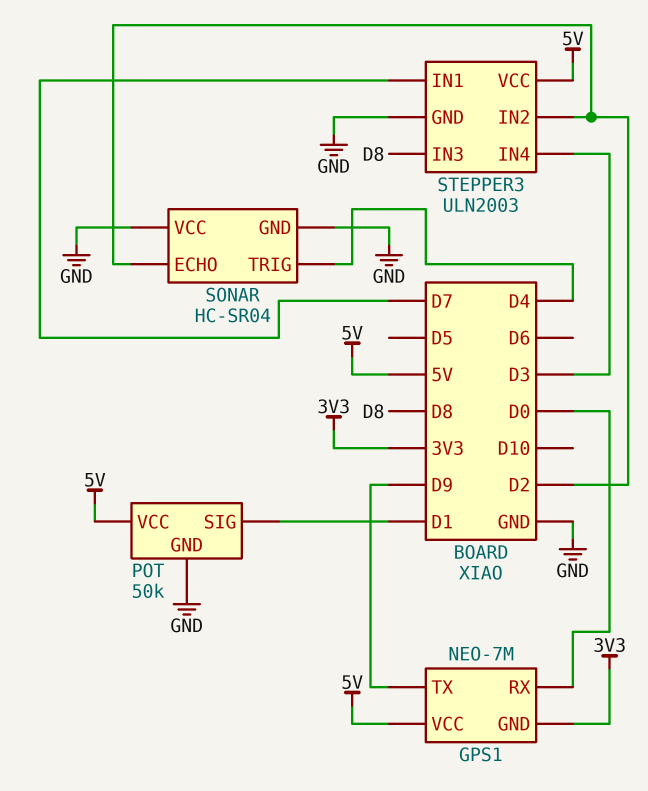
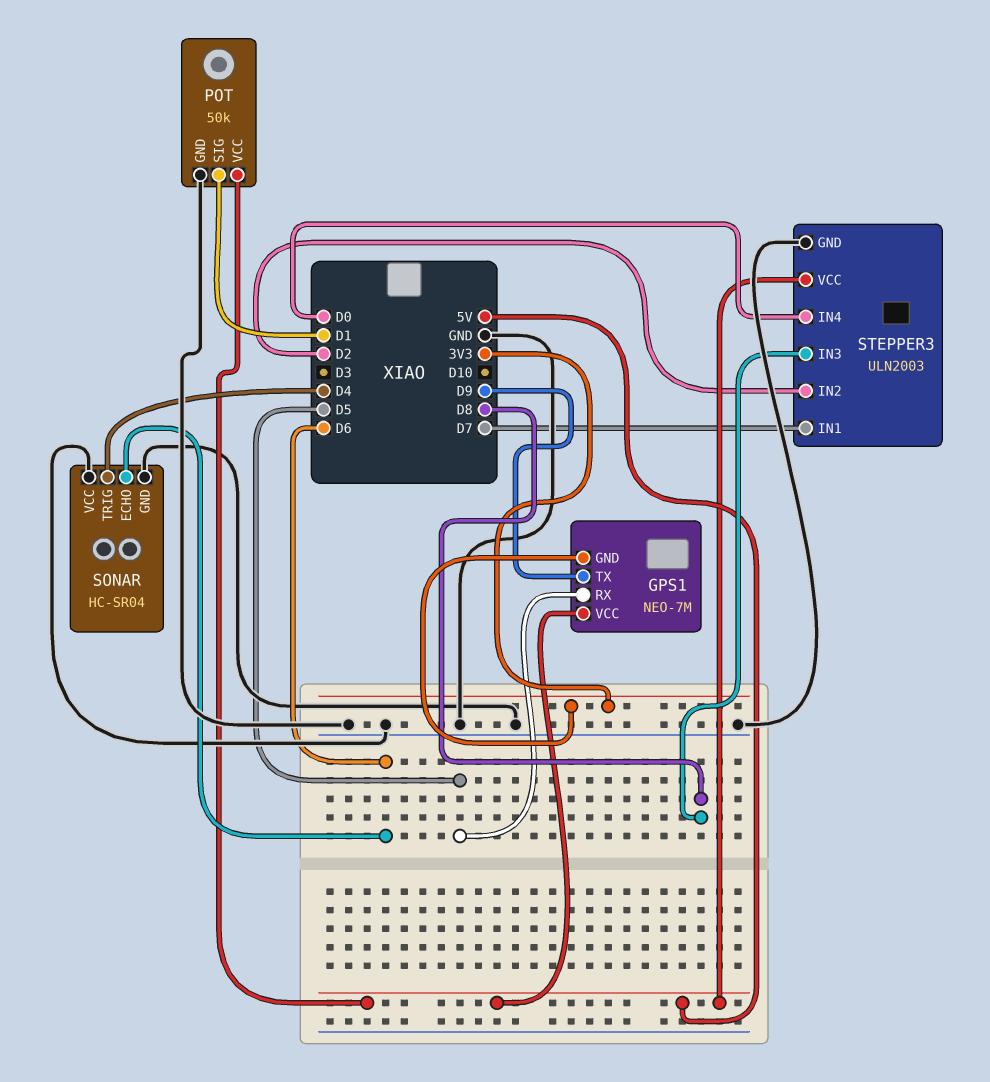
GPS1 pin RX: D0 -> D5
SONAR pin ECHO: D2 -> D6
STEPPER3 pin IN4: D3 -> D0

